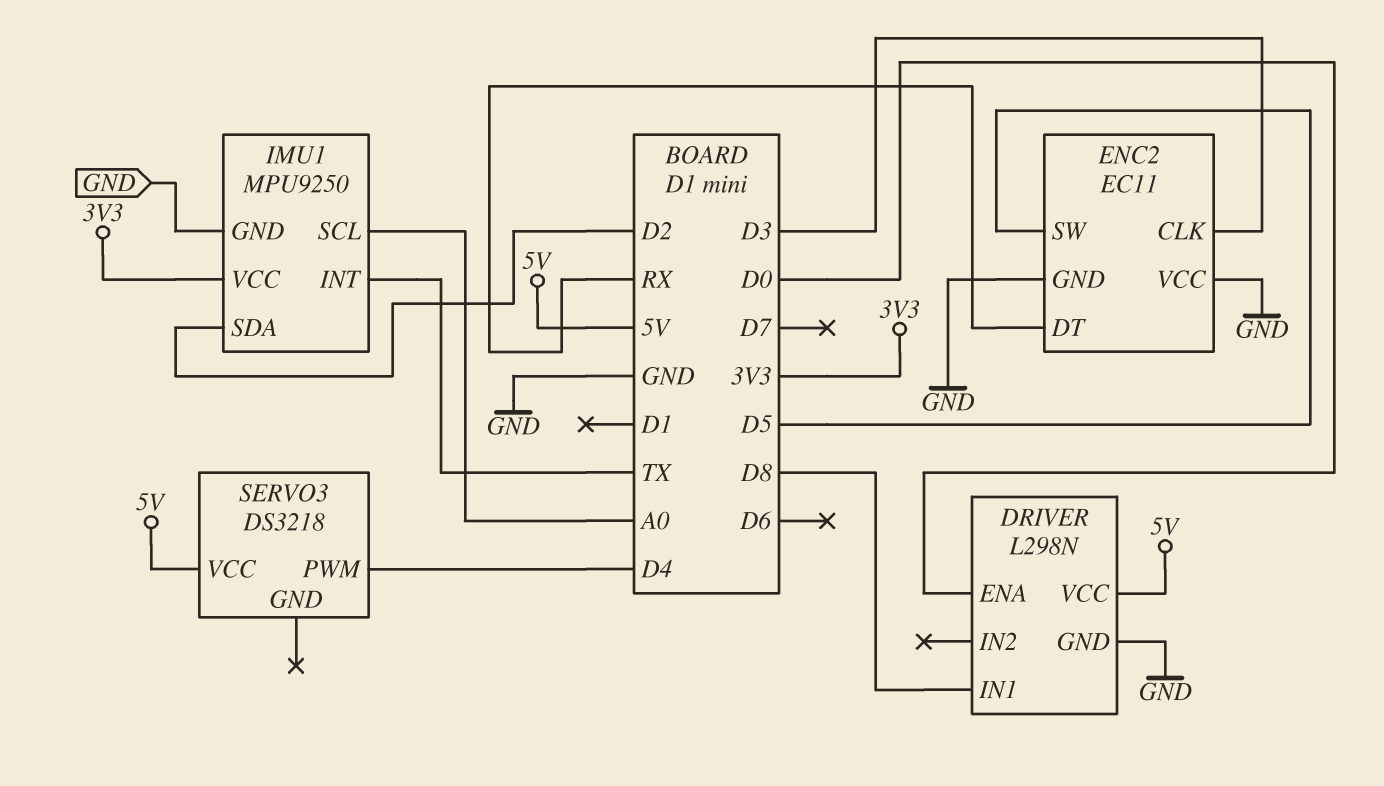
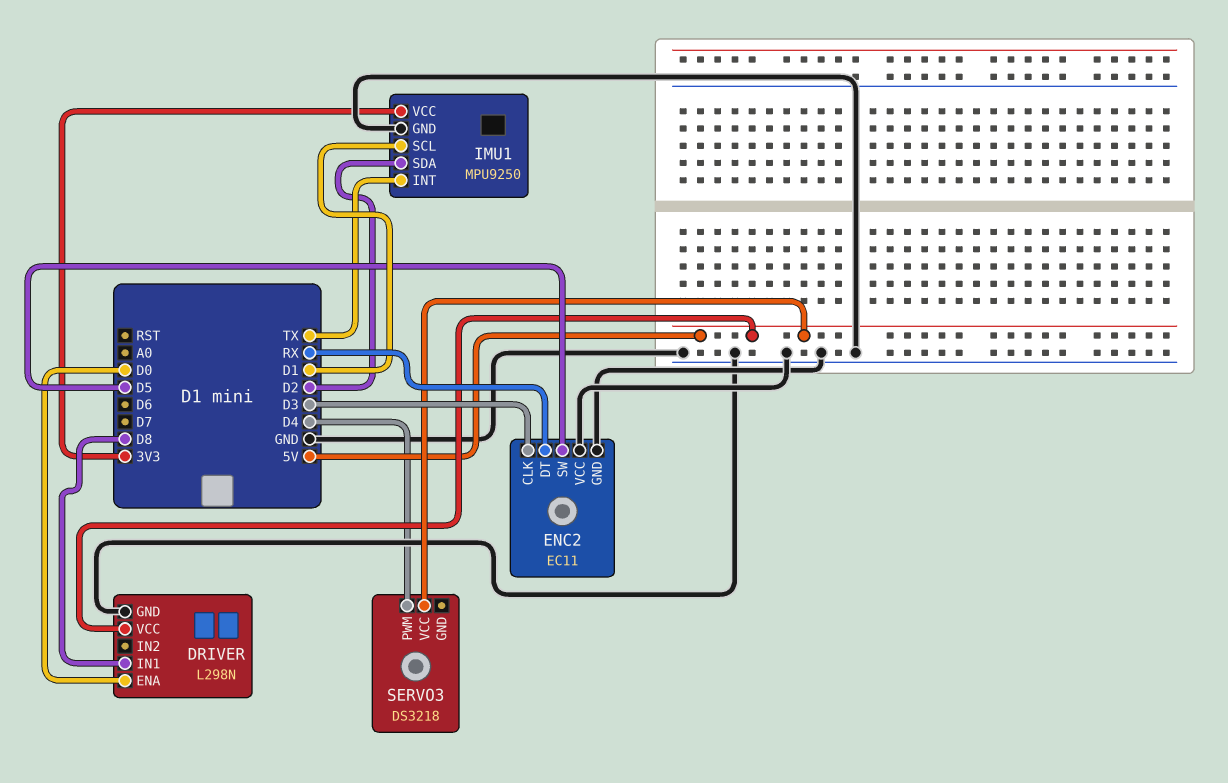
IMU1 pin SCL: A0 -> D1

